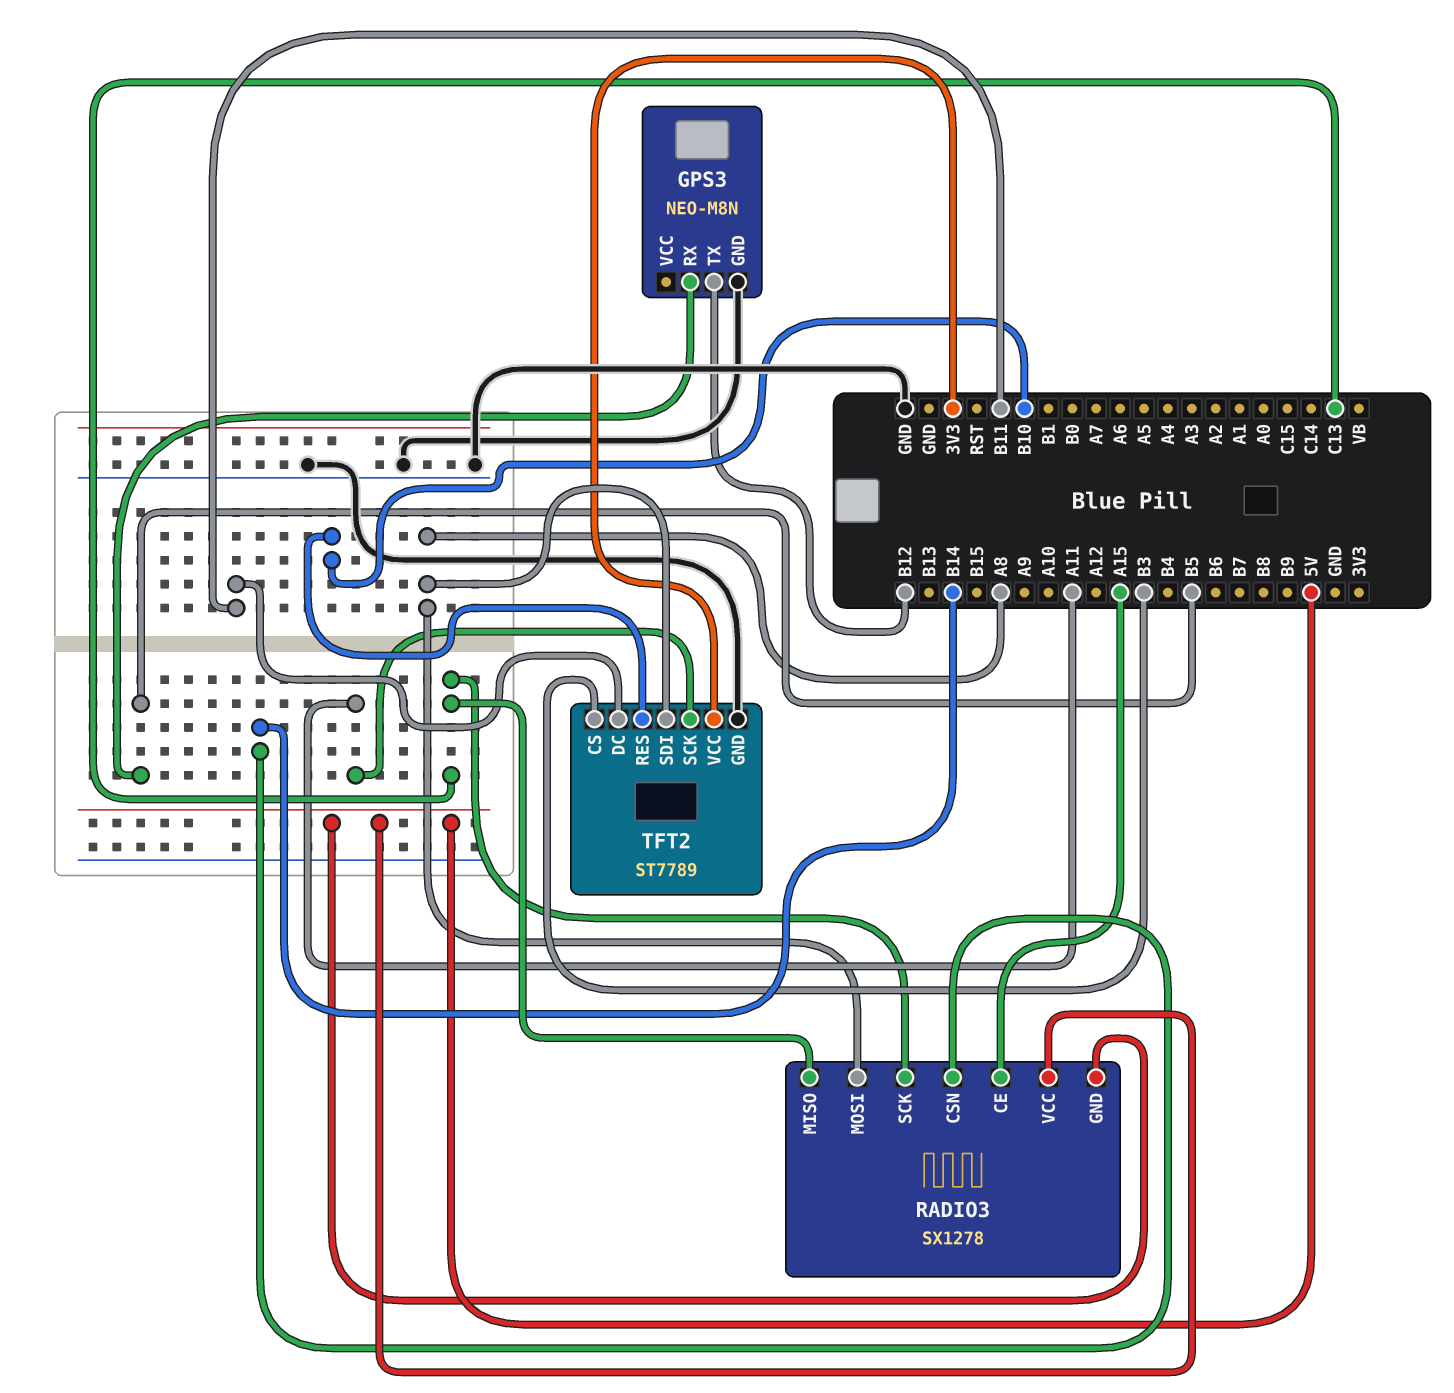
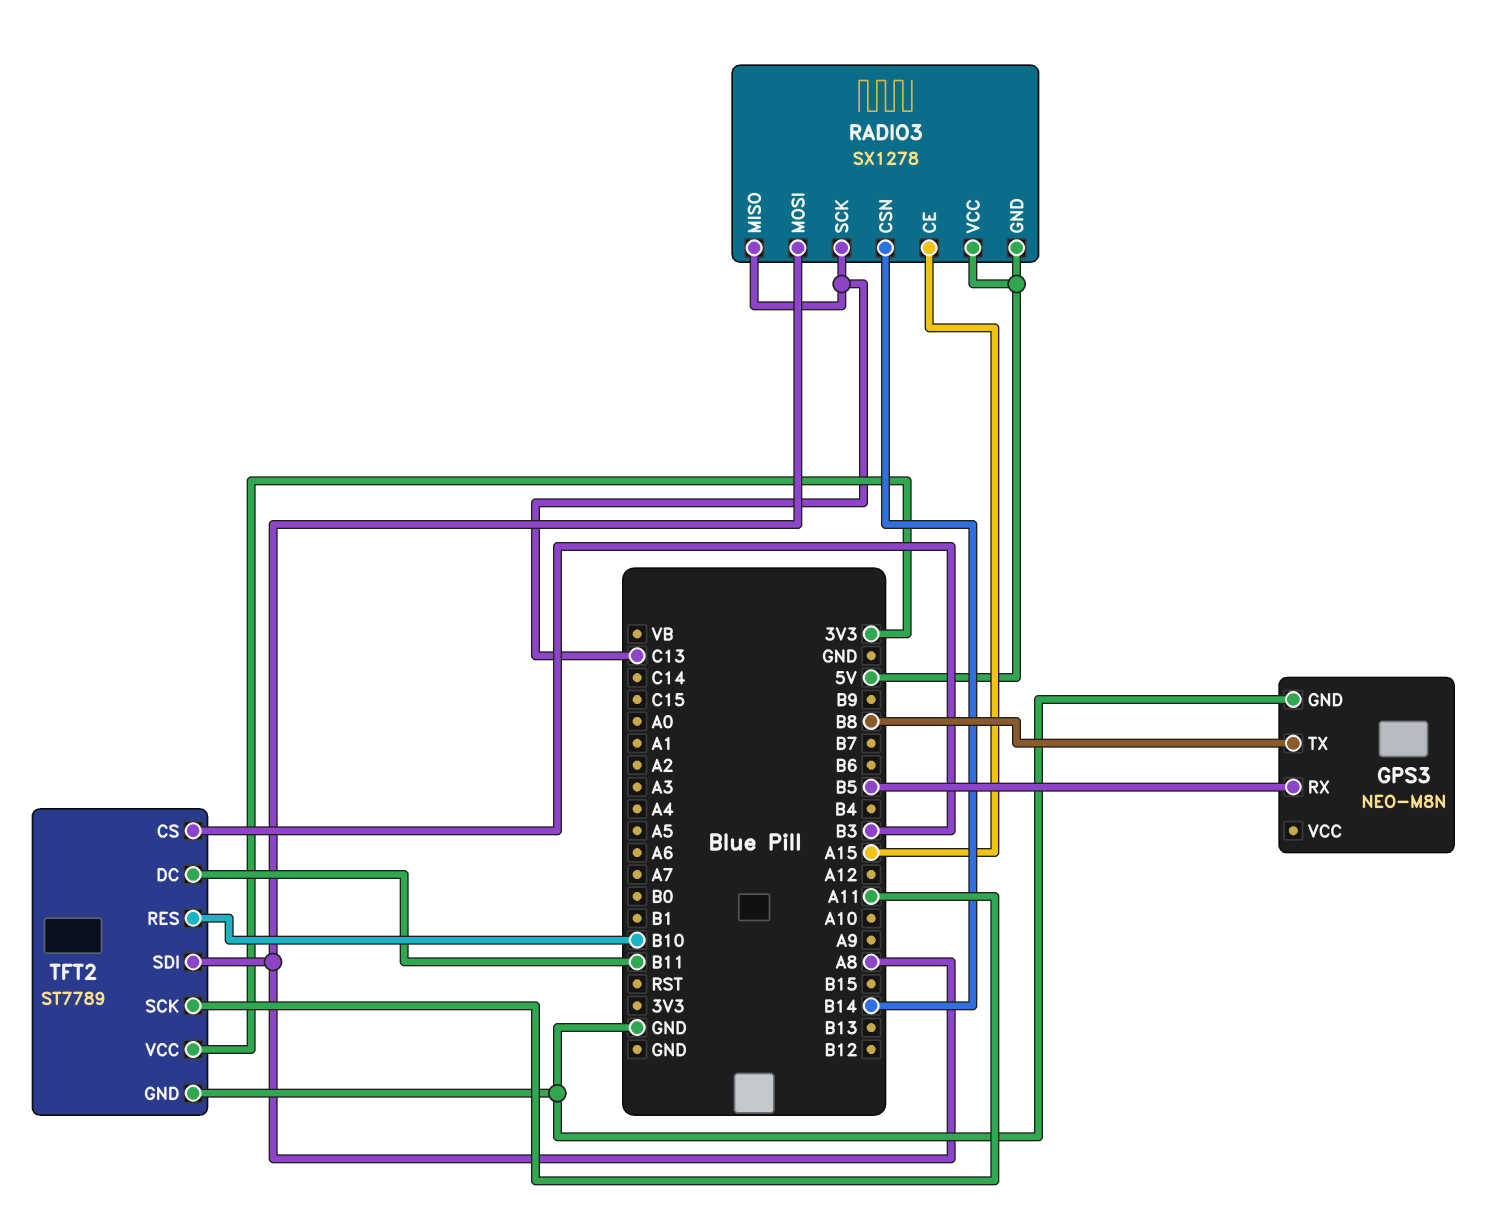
GPS3 pin TX: B12 -> B8

